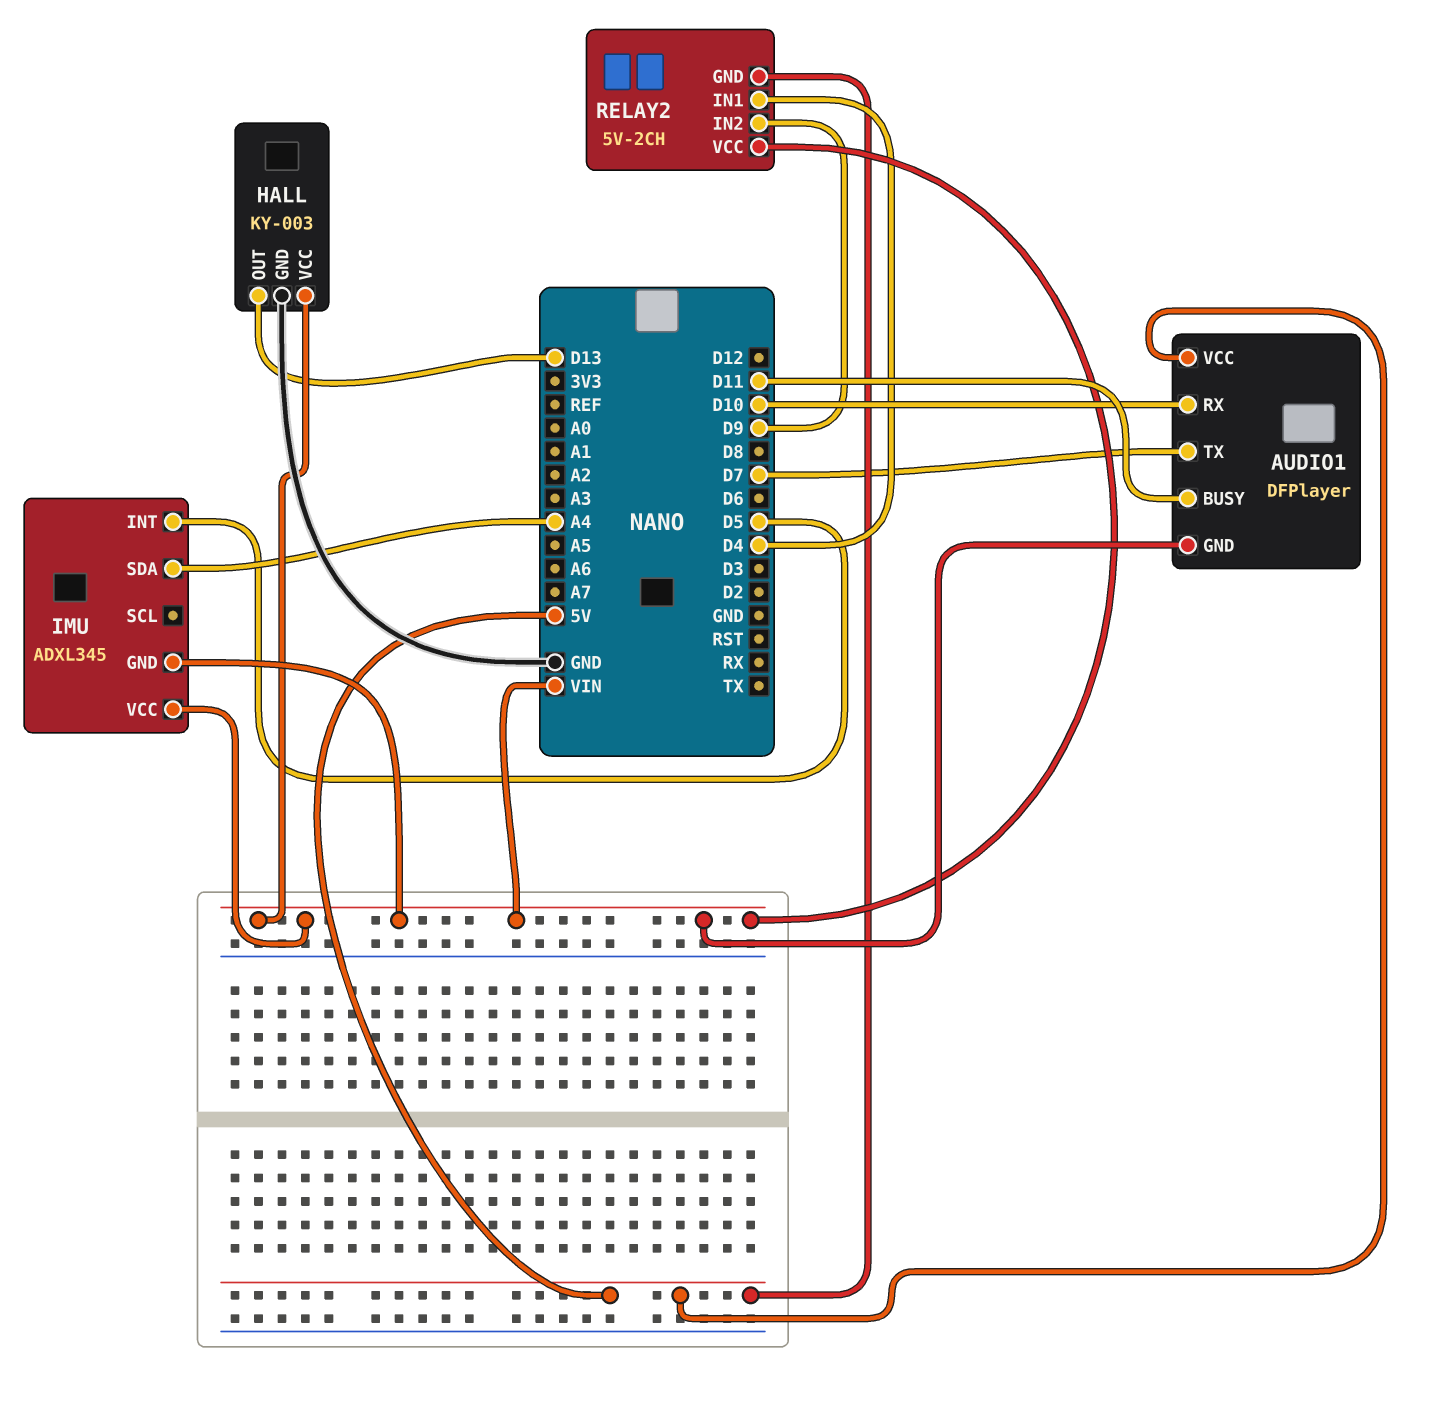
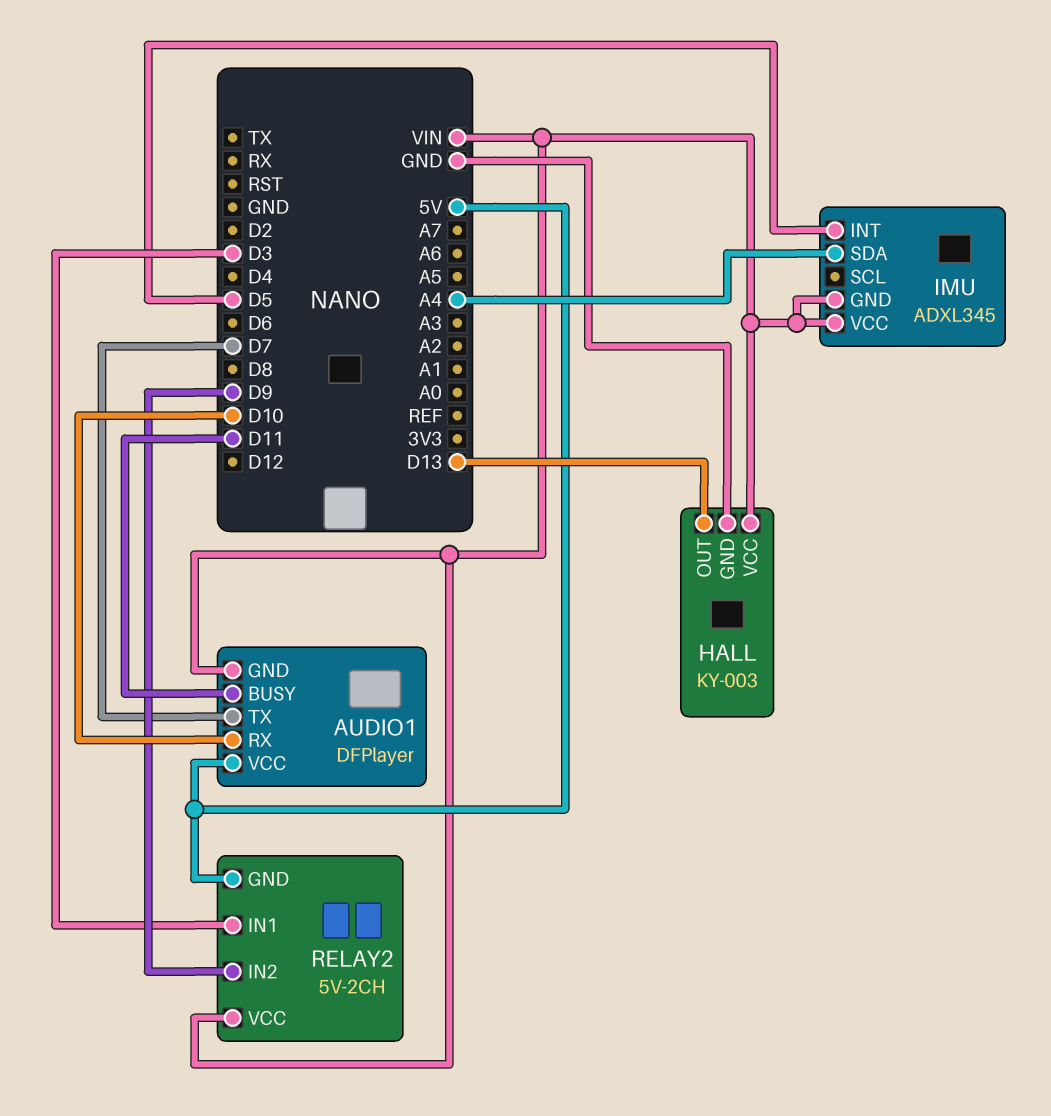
RELAY2 pin IN1: D4 -> D3

